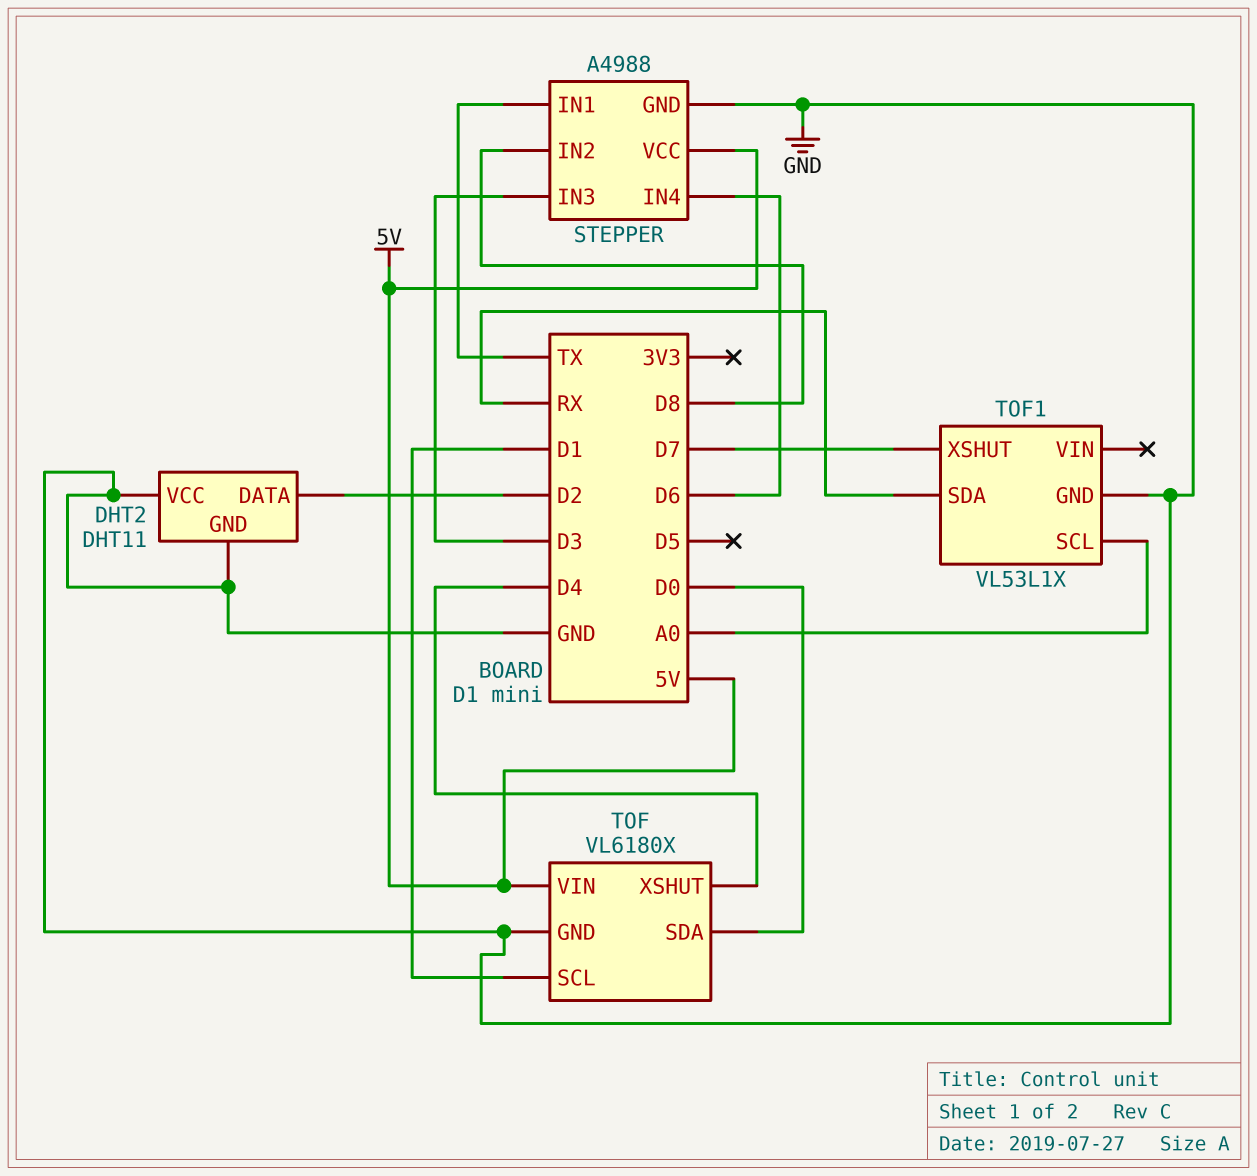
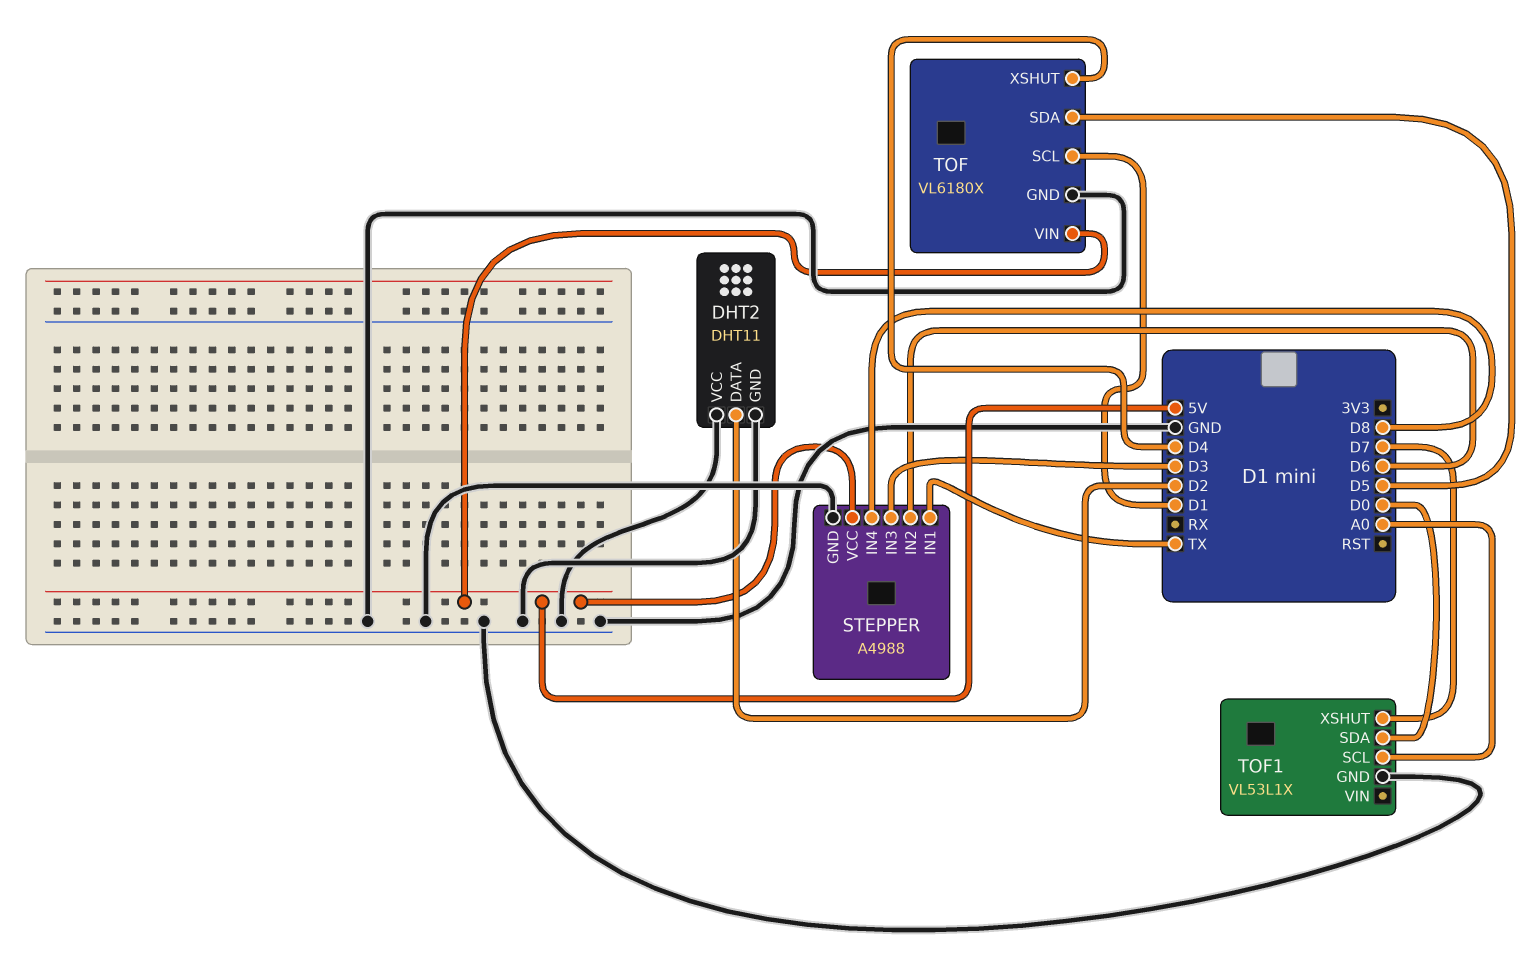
STEPPER pin IN2: D8 -> D6
STEPPER pin IN4: D6 -> D8
TOF pin SDA: D0 -> D5
TOF1 pin SDA: RX -> D0

